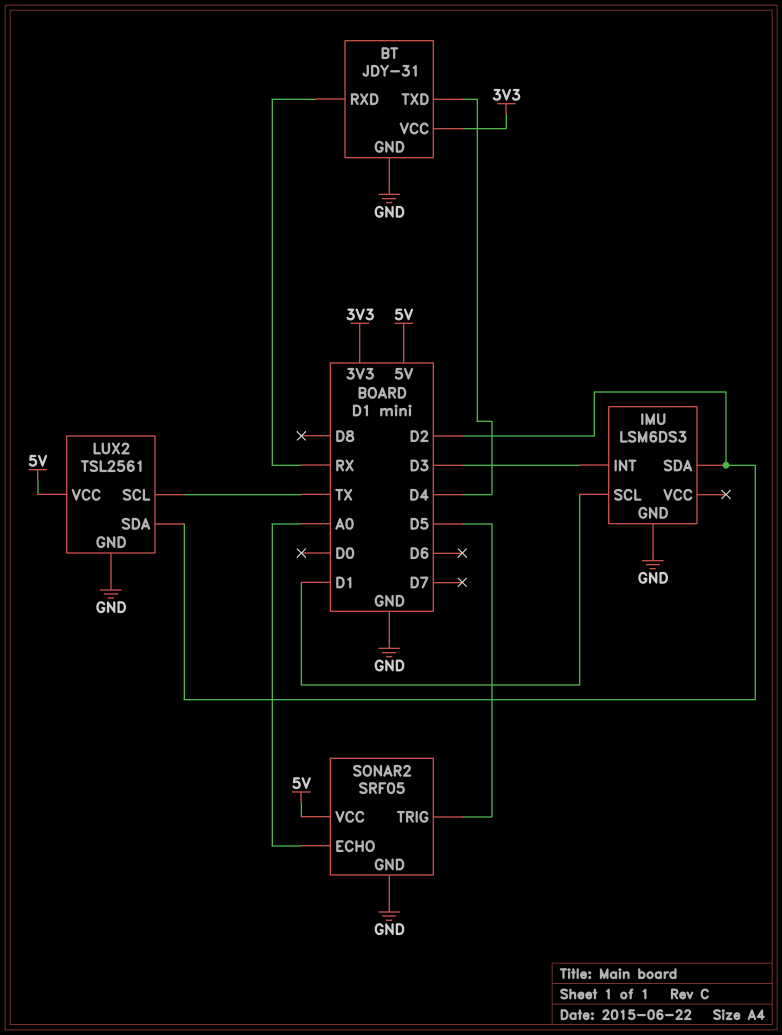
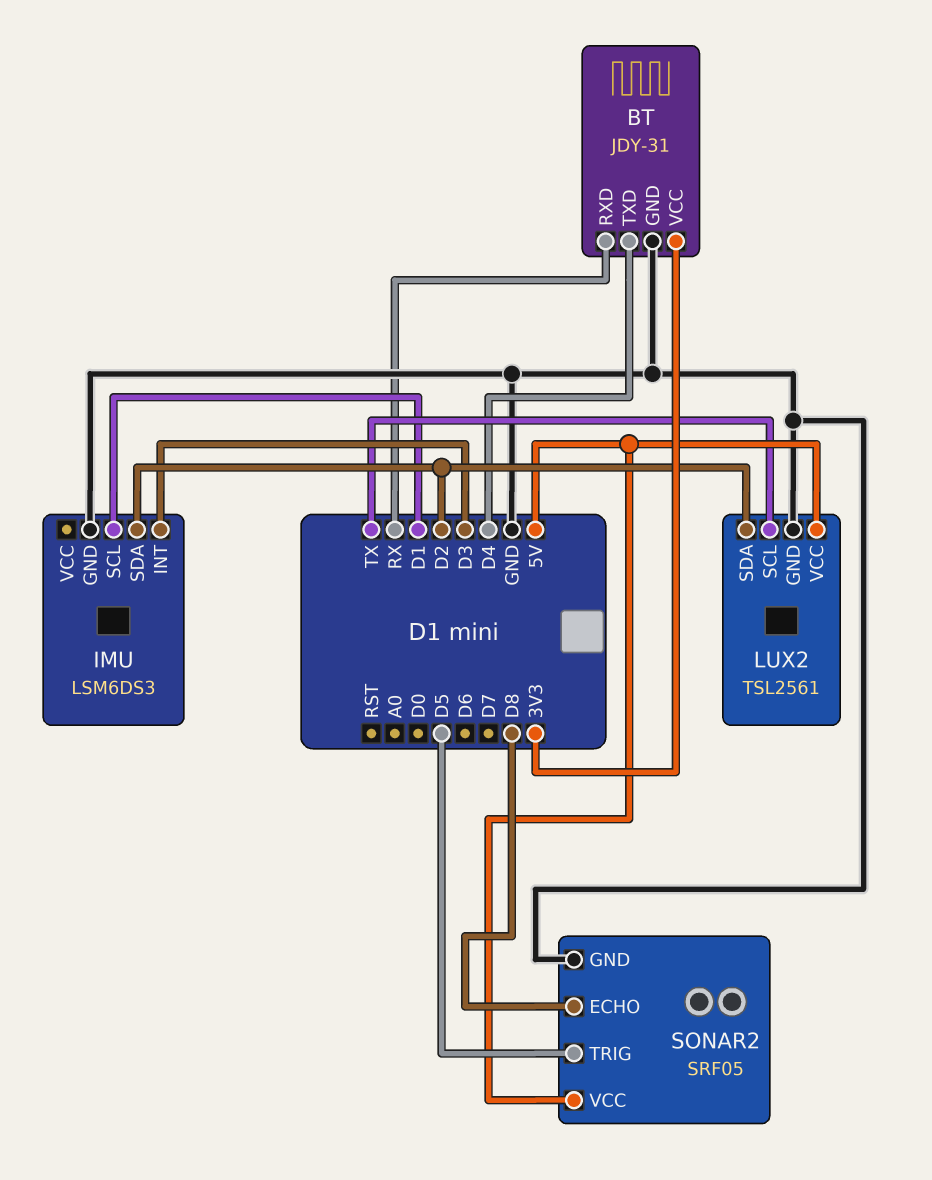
SONAR2 pin ECHO: A0 -> D8

